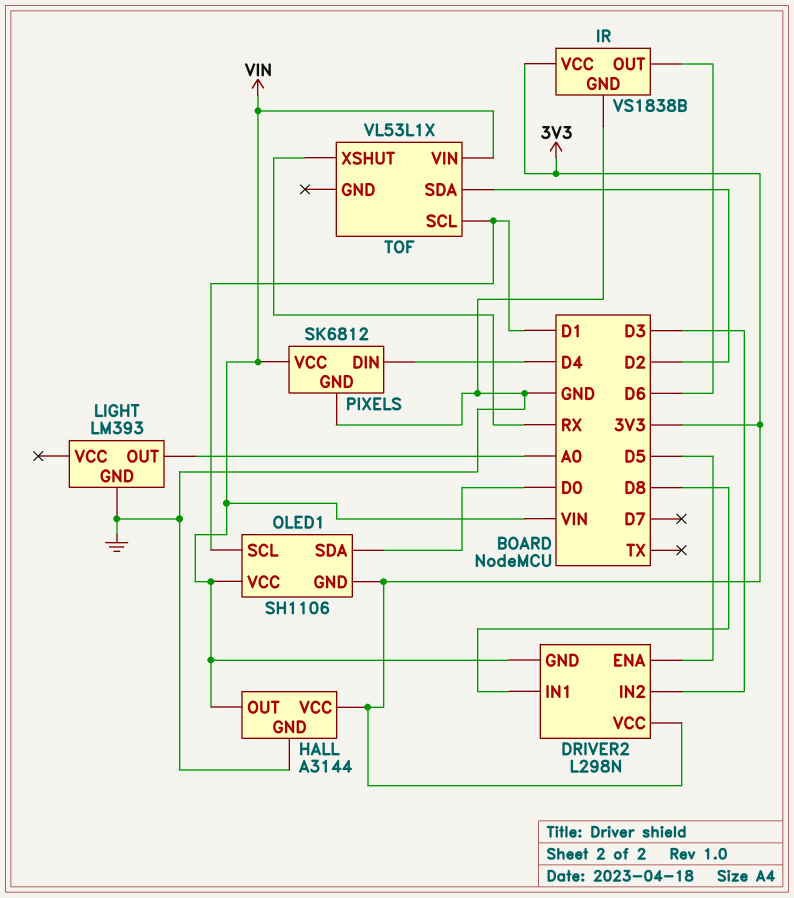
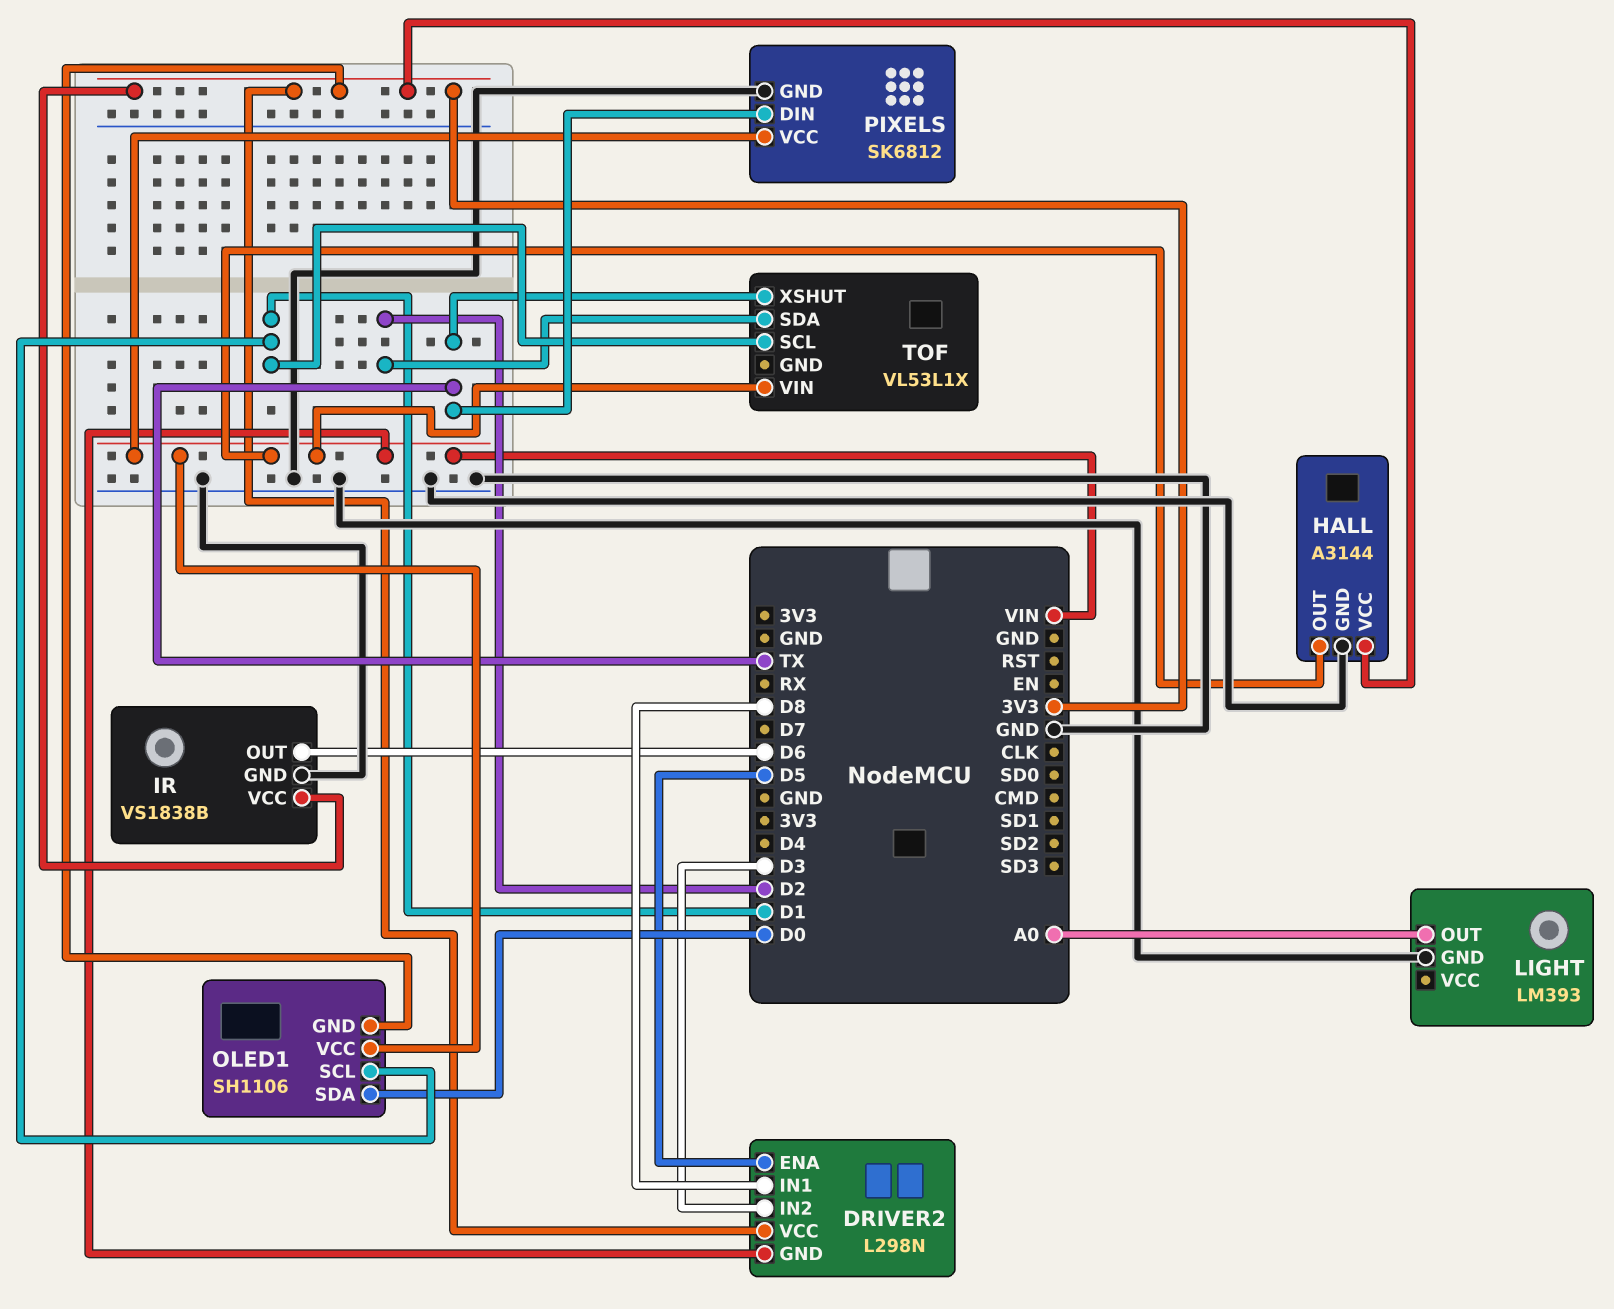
PIXELS pin DIN: D4 -> TX
TOF pin XSHUT: RX -> TX

